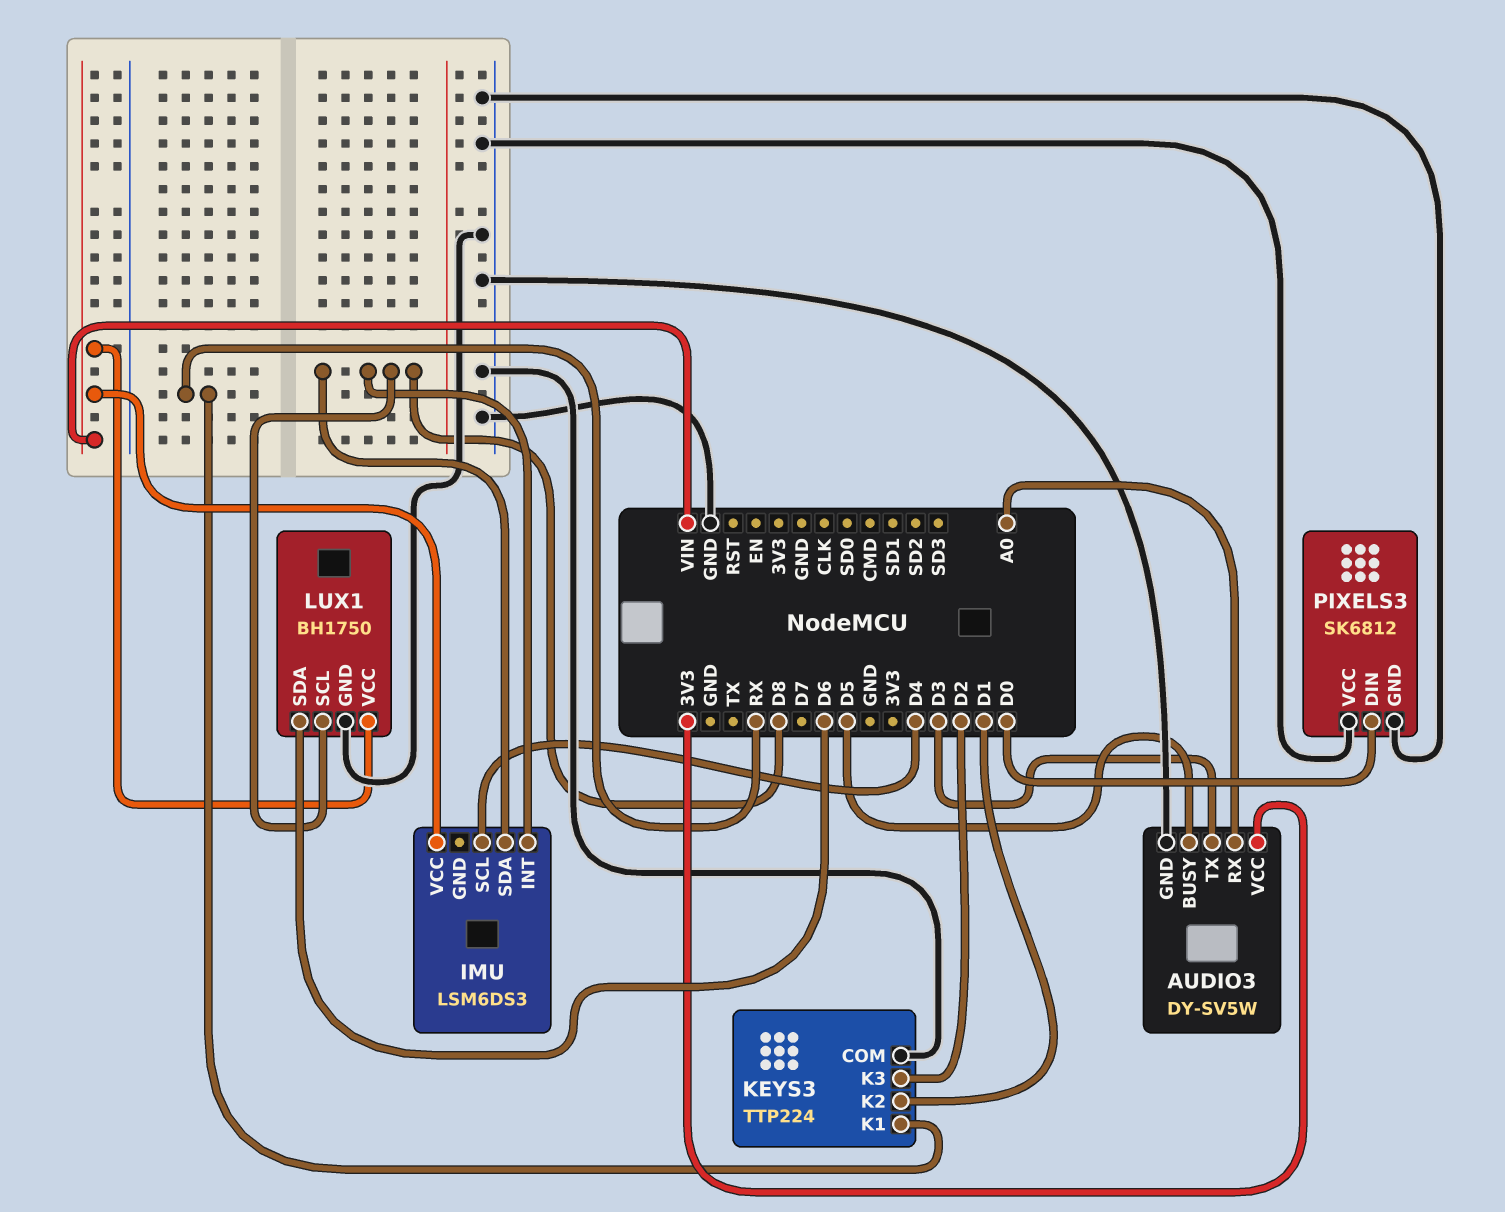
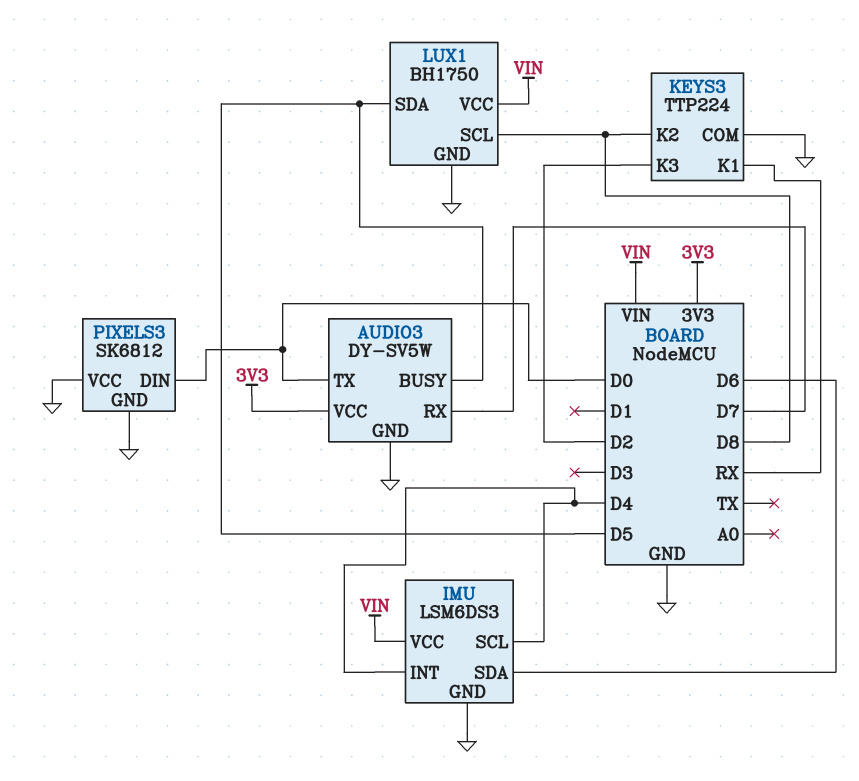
AUDIO3 pin RX: A0 -> D7
AUDIO3 pin TX: D3 -> D0
IMU pin GND: none -> GND
IMU pin INT: D8 -> D4
IMU pin SDA: D8 -> D6
KEYS3 pin K2: D1 -> D8
LUX1 pin SDA: D6 -> D5

